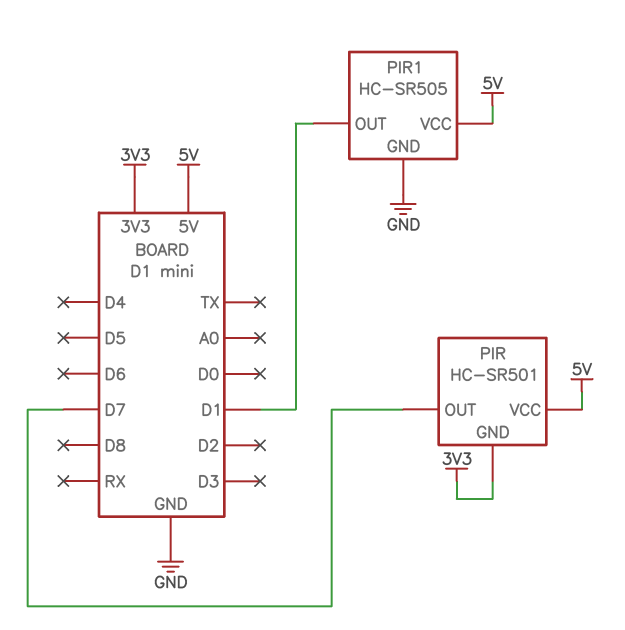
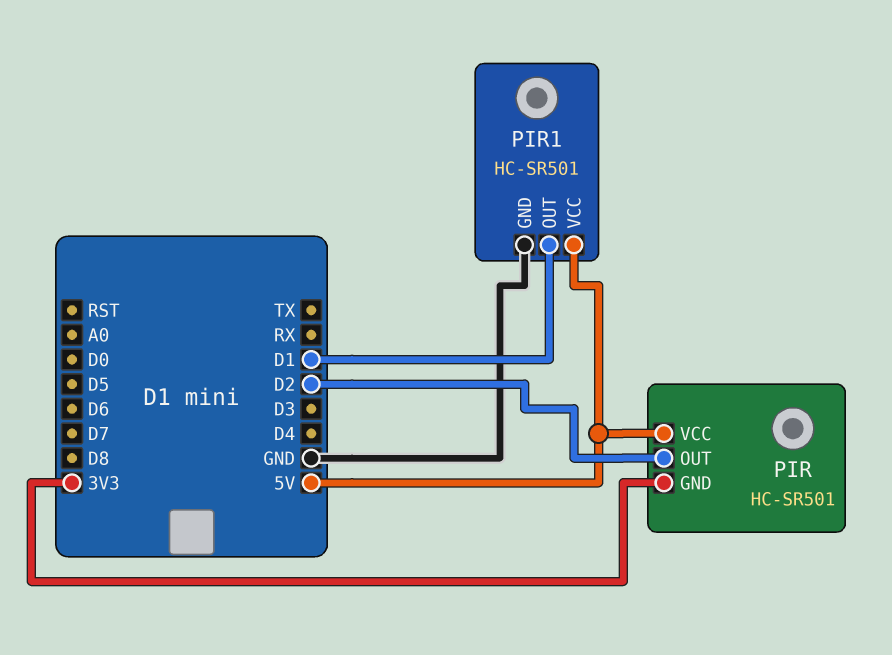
PIR pin OUT: D7 -> D2
PIR1: HC-SR505 -> HC-SR501

